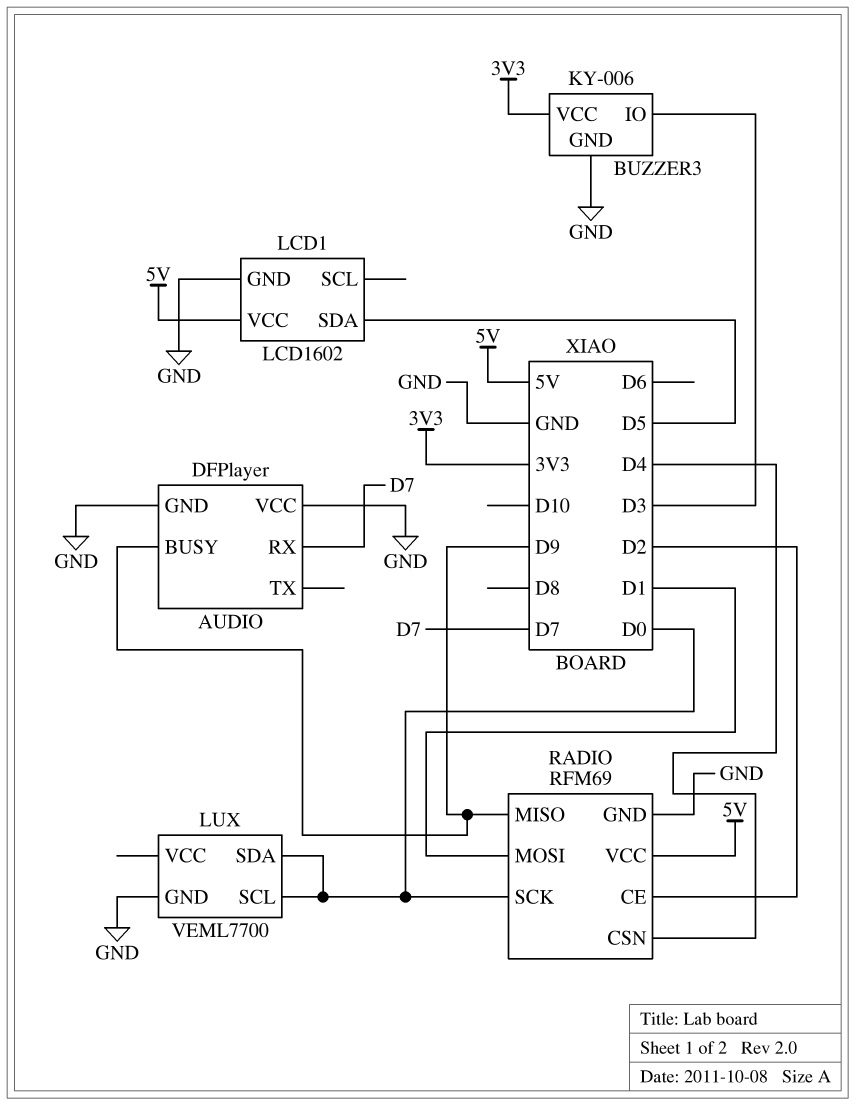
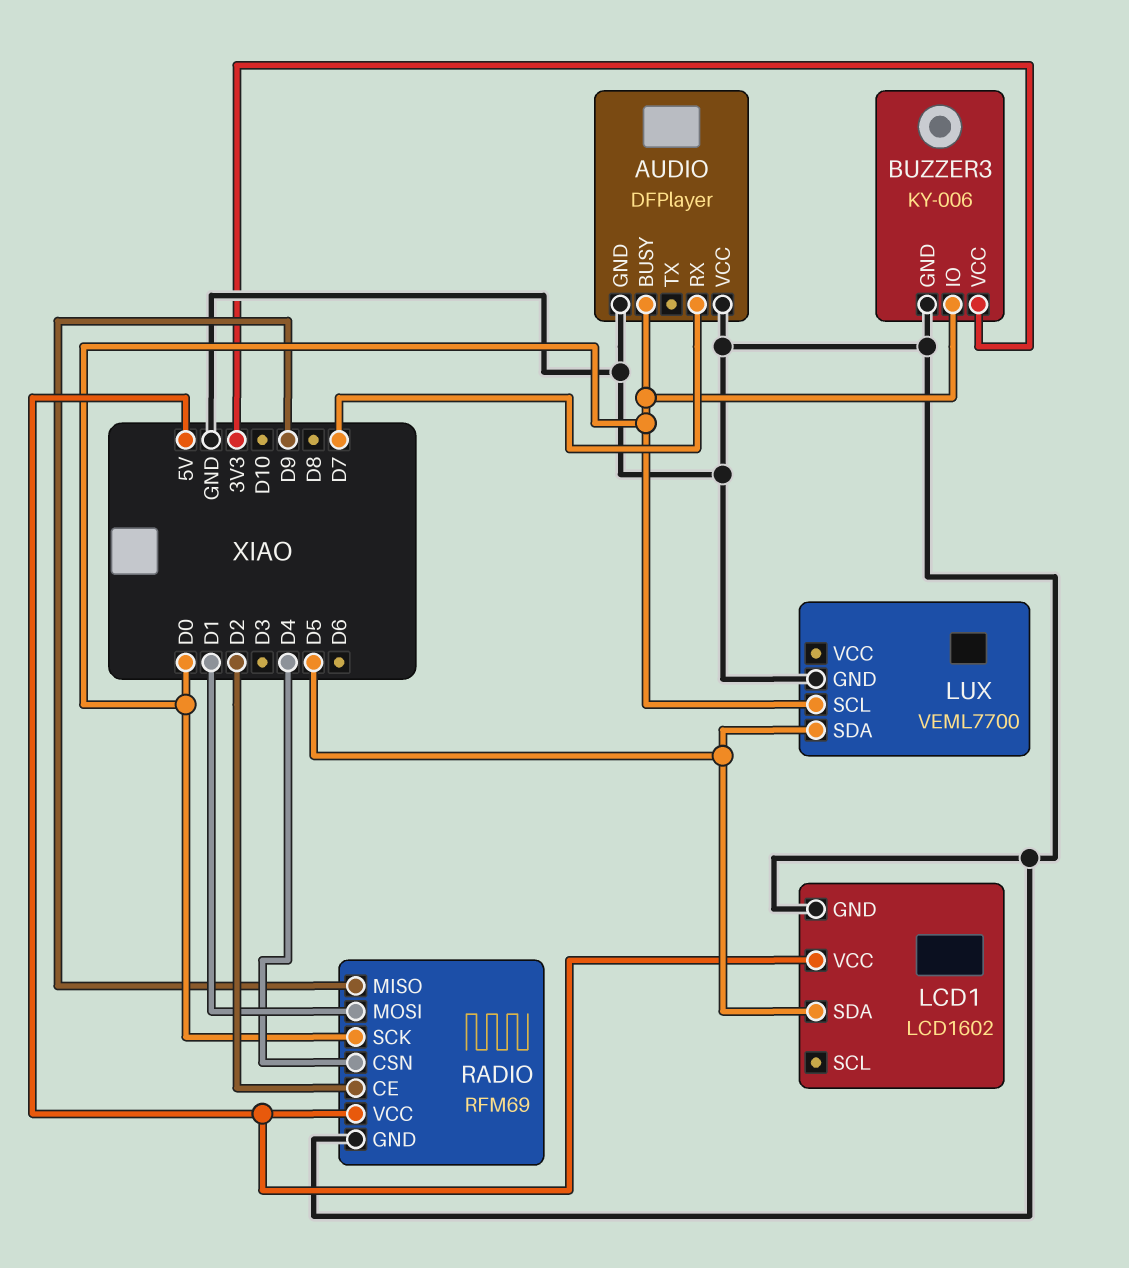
AUDIO pin BUSY: D9 -> D0
BUZZER3 pin IO: D3 -> D0
LUX pin SDA: D0 -> D5

